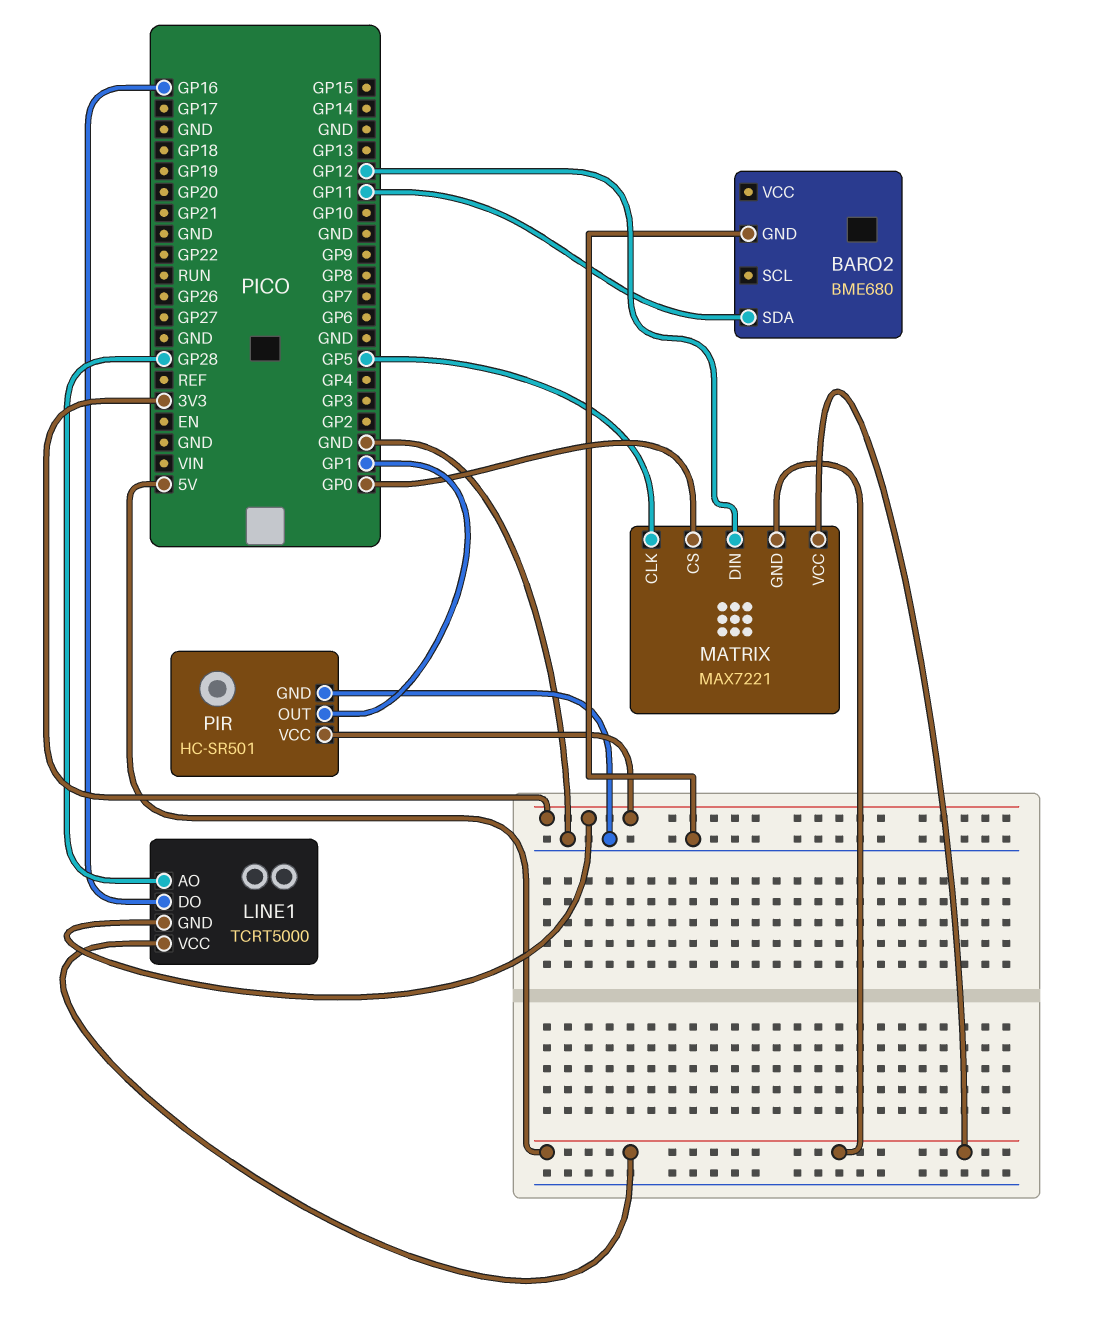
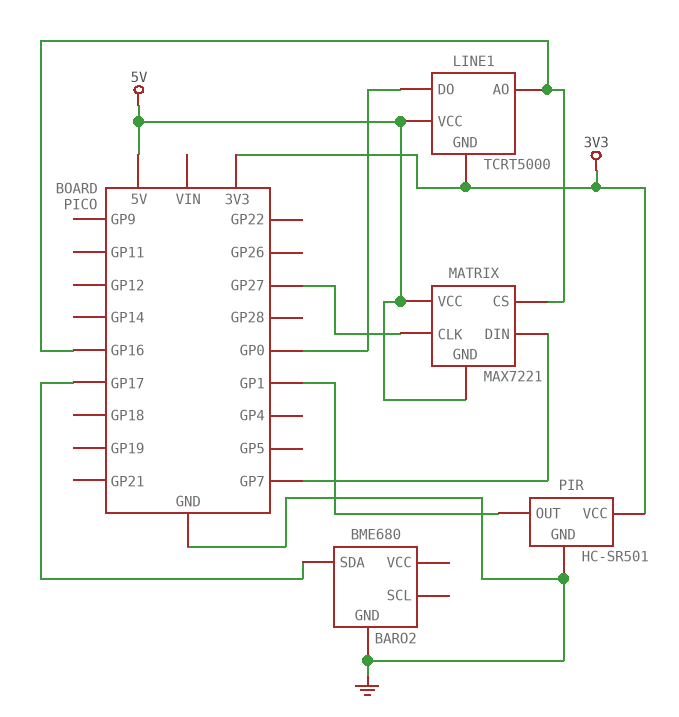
BARO2 pin SDA: GP11 -> GP17
LINE1 pin AO: GP28 -> GP16
LINE1 pin DO: GP16 -> GP0
MATRIX pin CLK: GP5 -> GP27
MATRIX pin CS: GP0 -> GP16
MATRIX pin DIN: GP12 -> GP7

